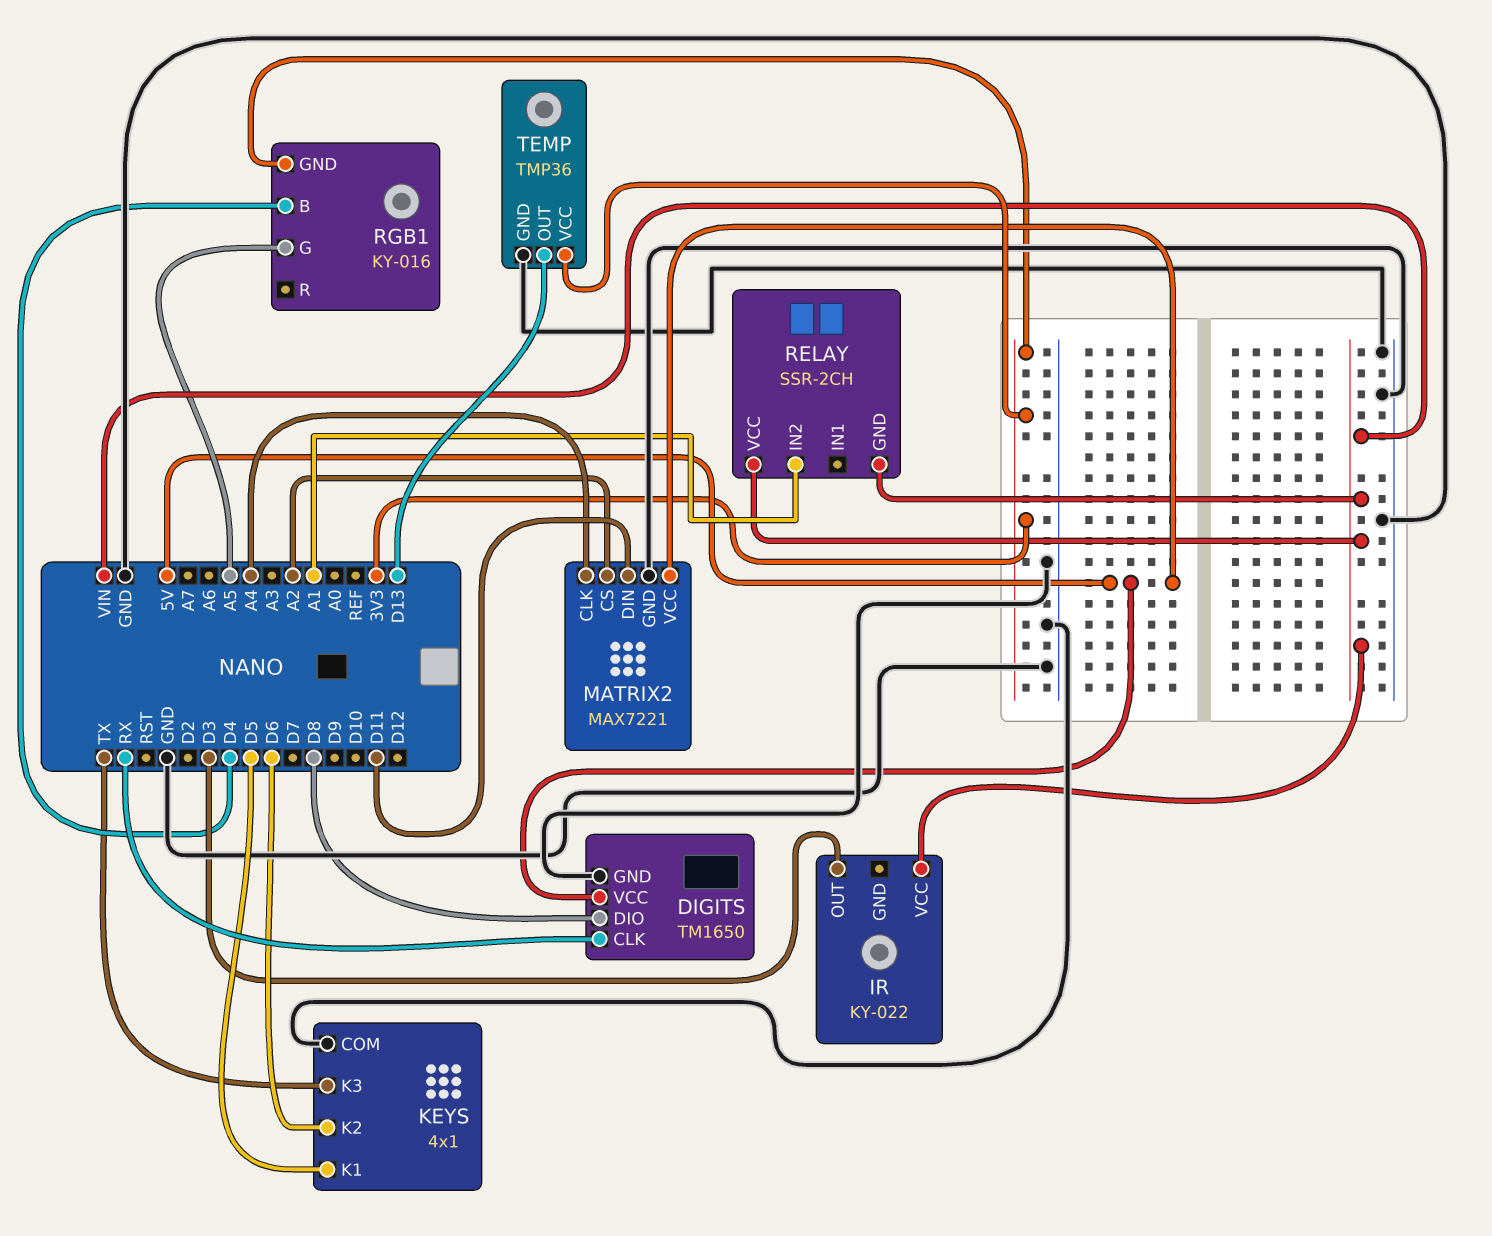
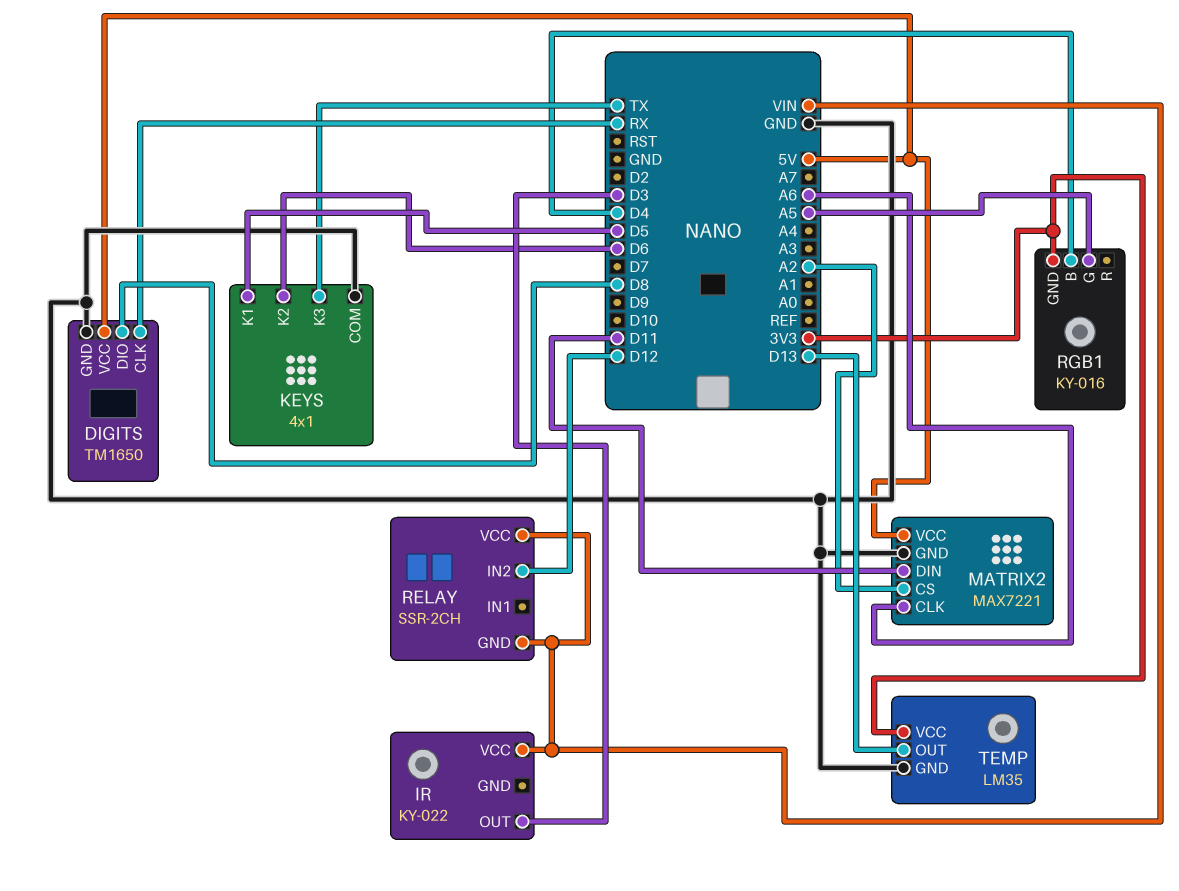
MATRIX2 pin CLK: A4 -> A6
RELAY pin IN2: A1 -> D12
TEMP: TMP36 -> LM35

